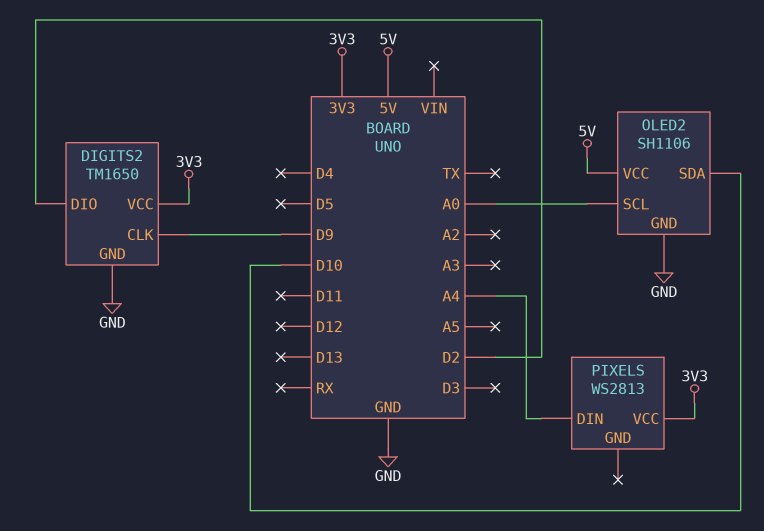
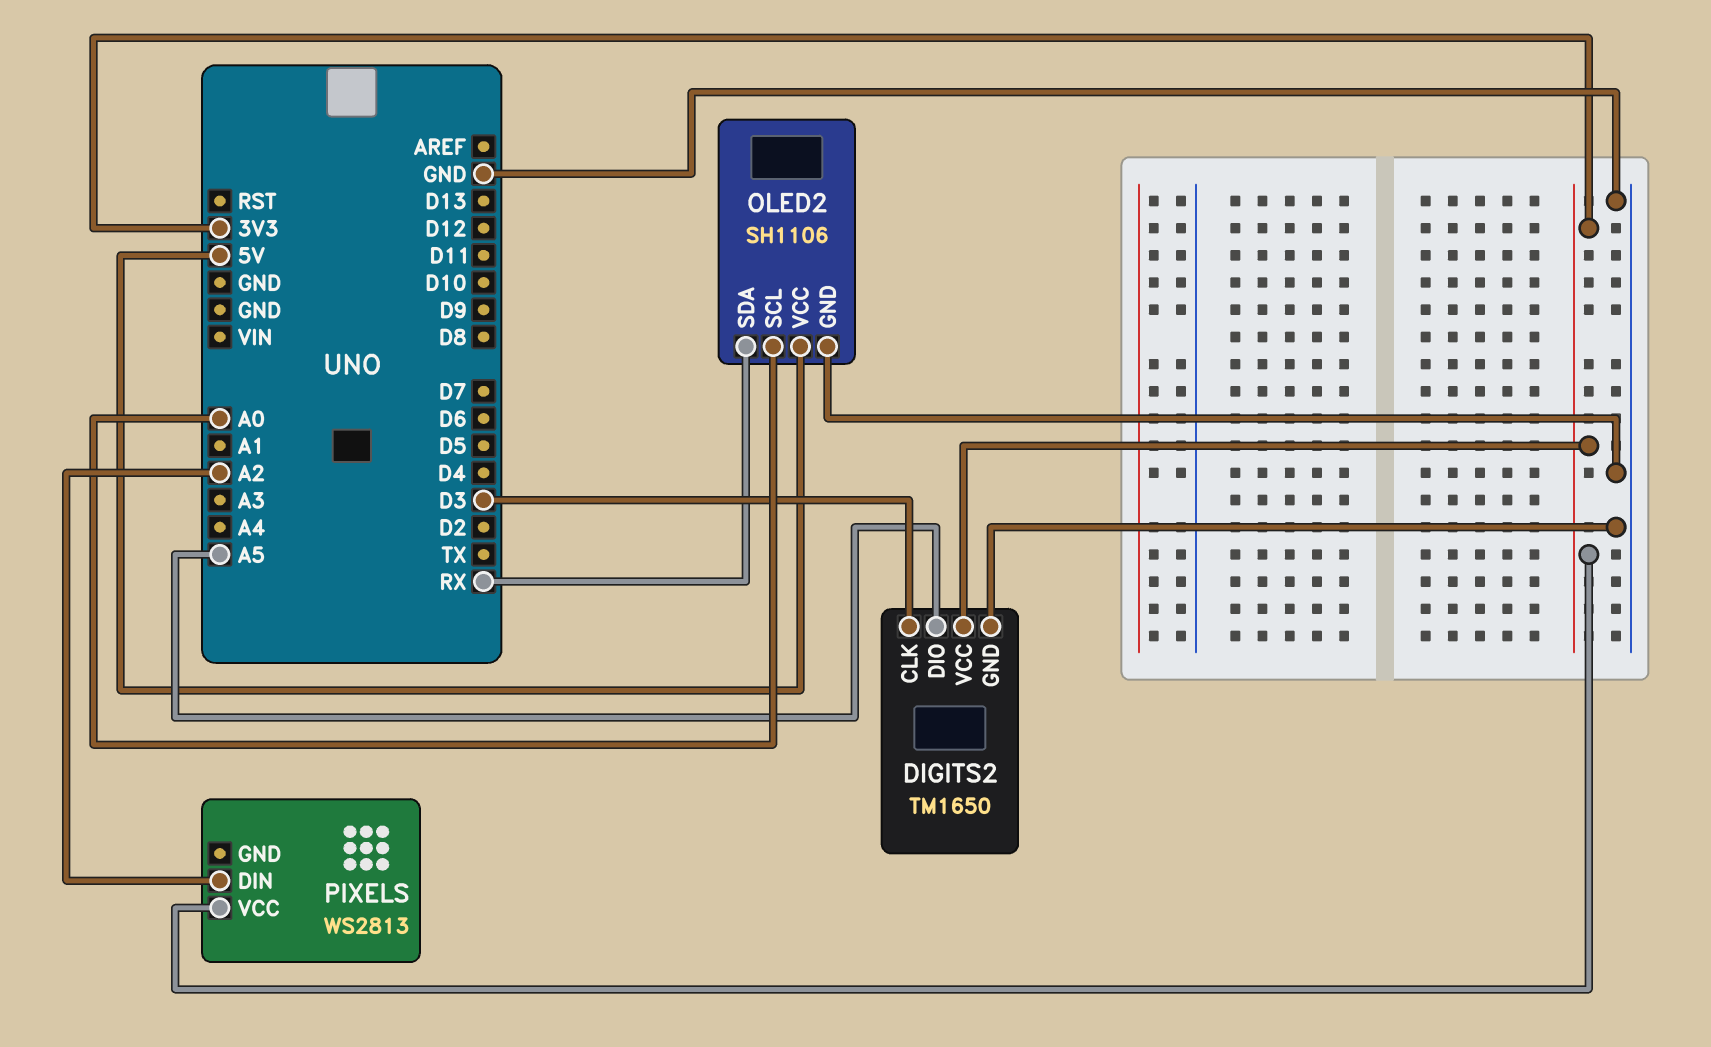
DIGITS2 pin CLK: D9 -> D3
DIGITS2 pin DIO: D2 -> A5
OLED2 pin SDA: D10 -> RX
PIXELS pin DIN: A4 -> A2

